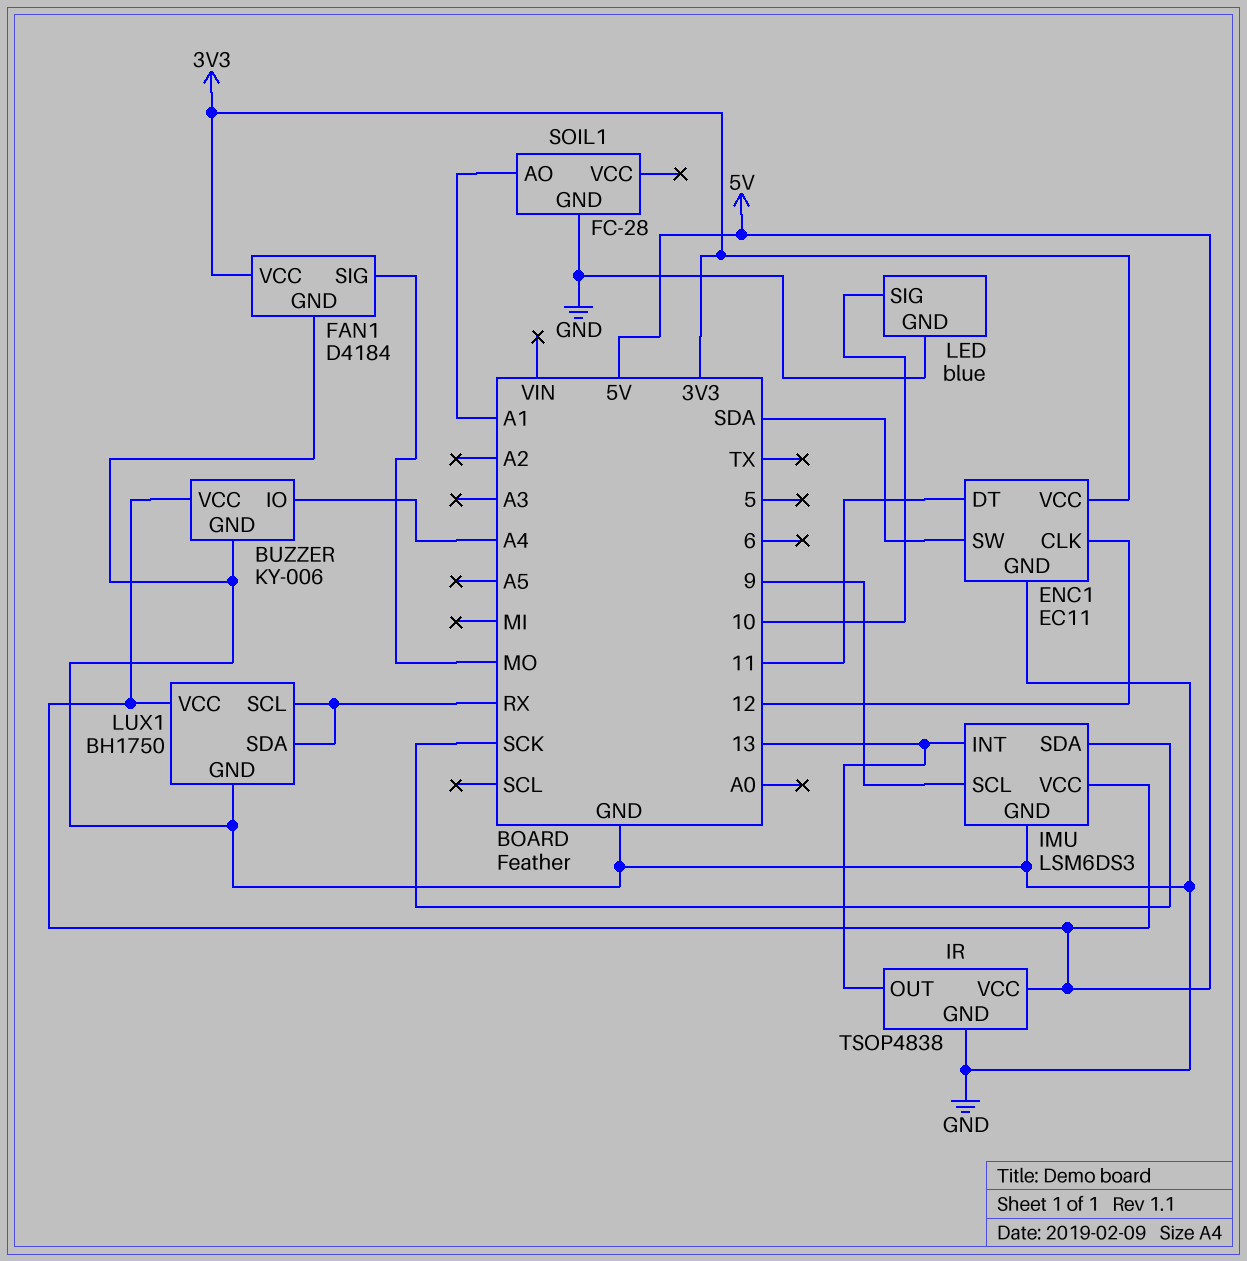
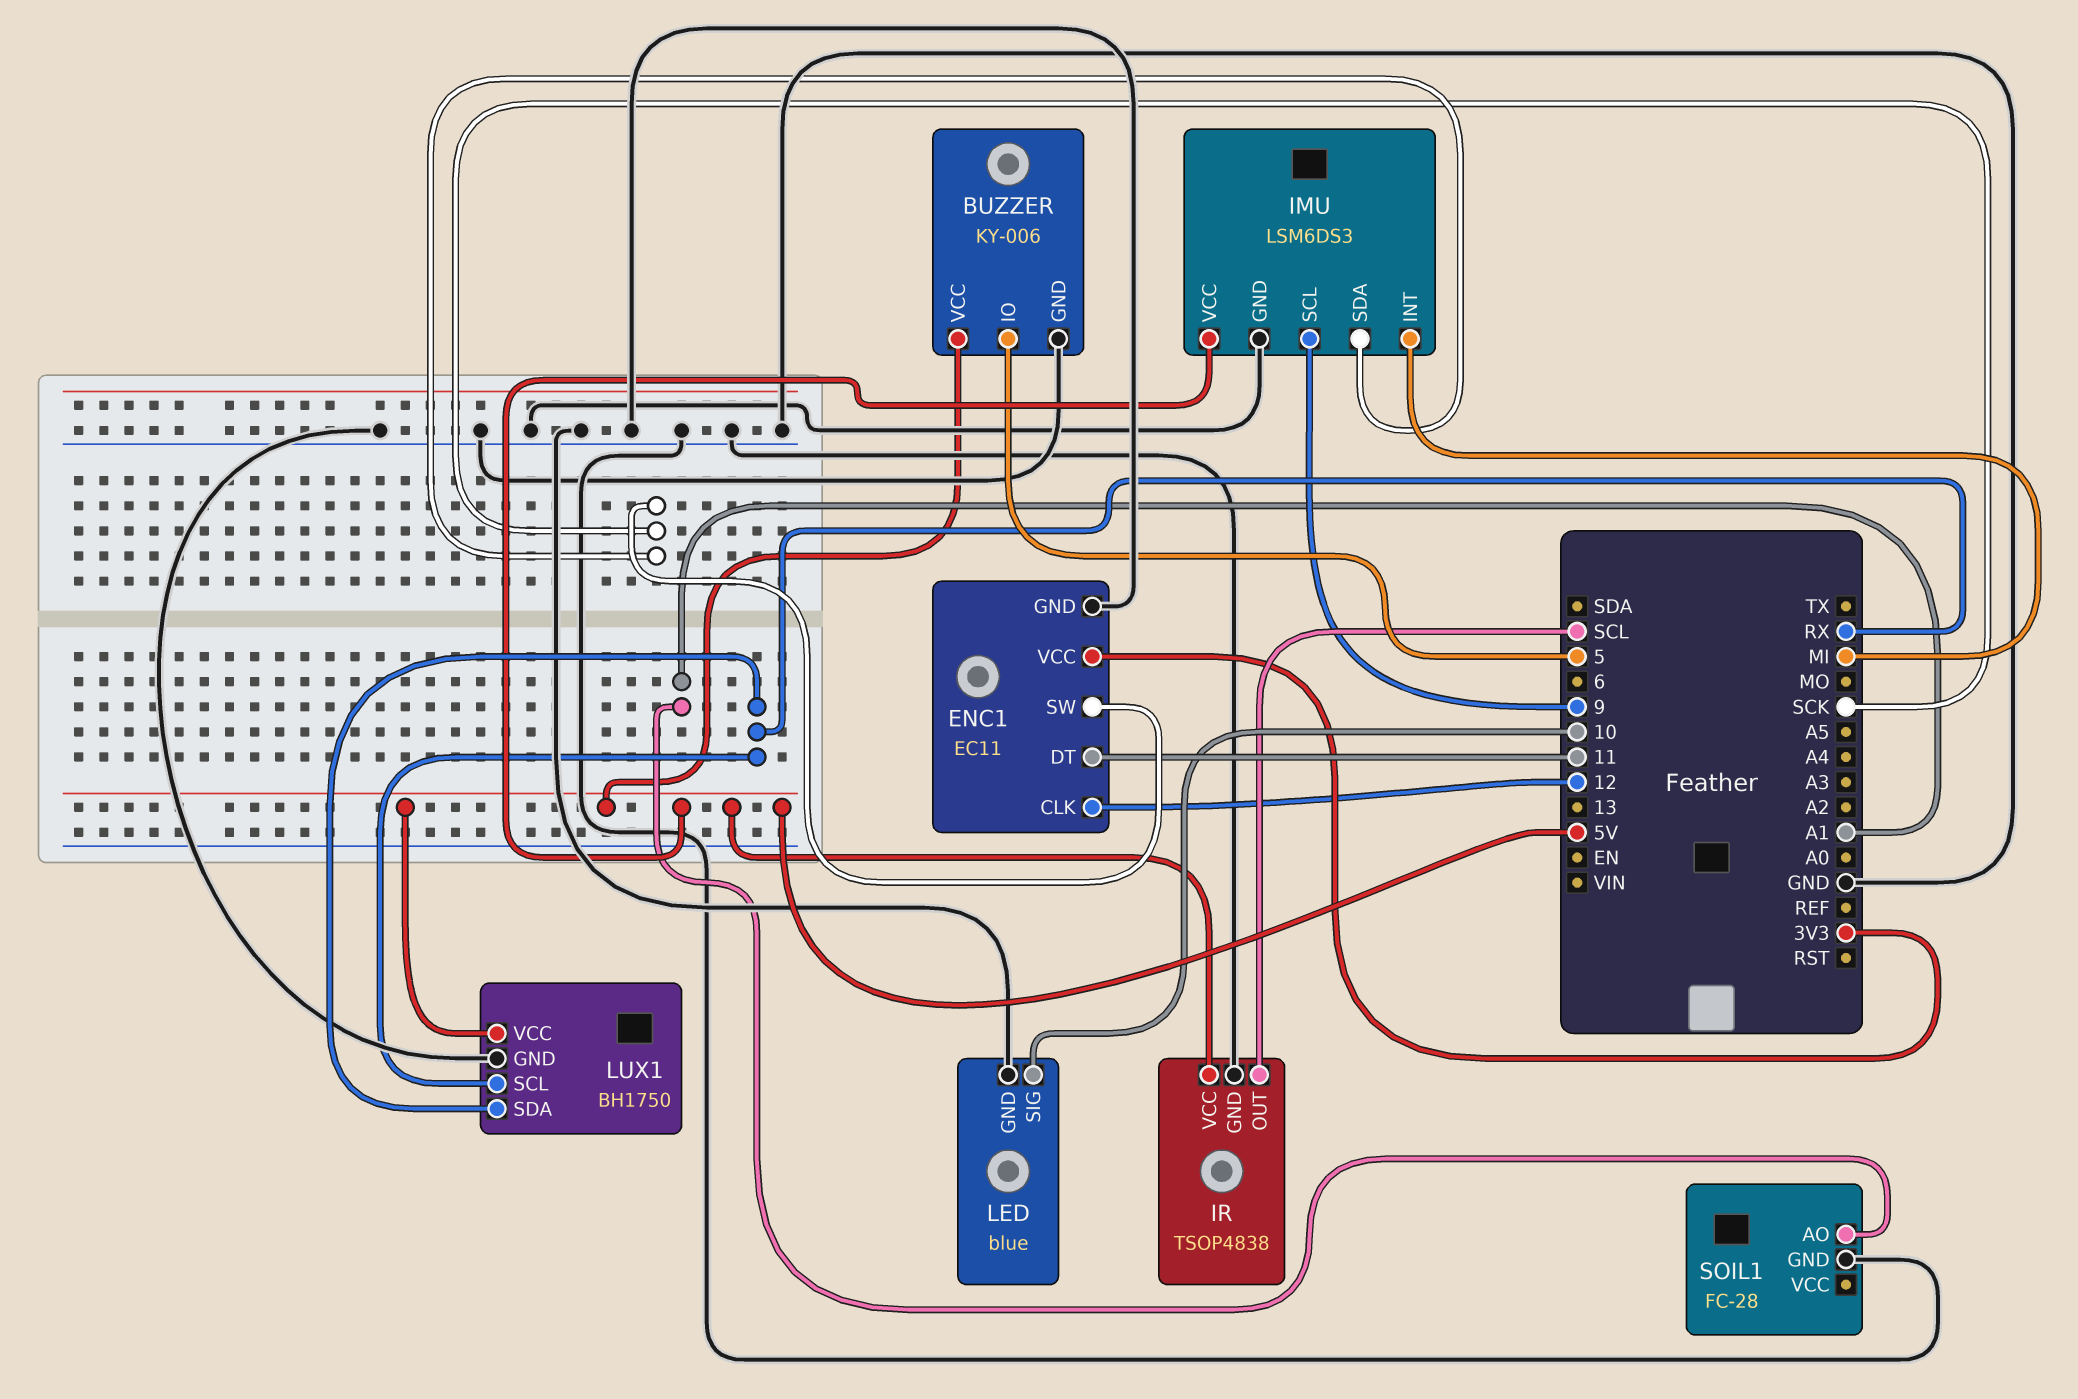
BUZZER pin IO: A4 -> 5
ENC1 pin SW: SDA -> SCK
FAN1: D4184 -> none
FAN1 pin GND: GND -> none
FAN1 pin SIG: MO -> none
FAN1 pin VCC: 3V3 -> none
IMU pin INT: 13 -> MI
IR pin OUT: 13 -> SCL

